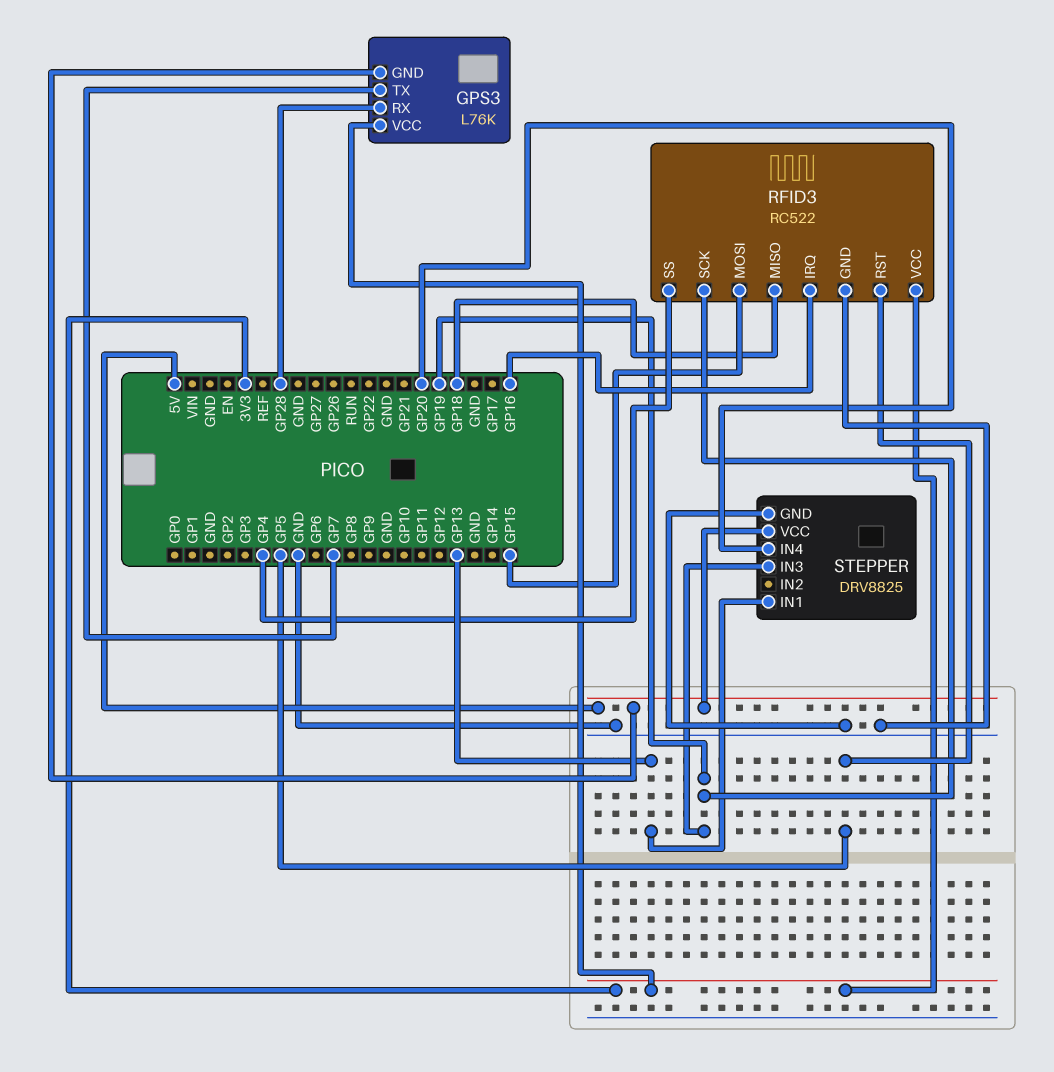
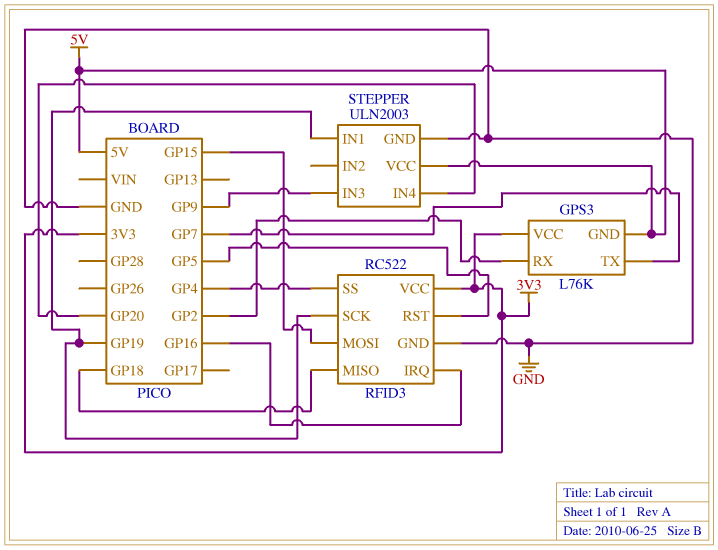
GPS3 pin RX: GP28 -> GP2
STEPPER: DRV8825 -> ULN2003
STEPPER pin IN1: GP13 -> GP19
STEPPER pin IN3: GP19 -> GP9

